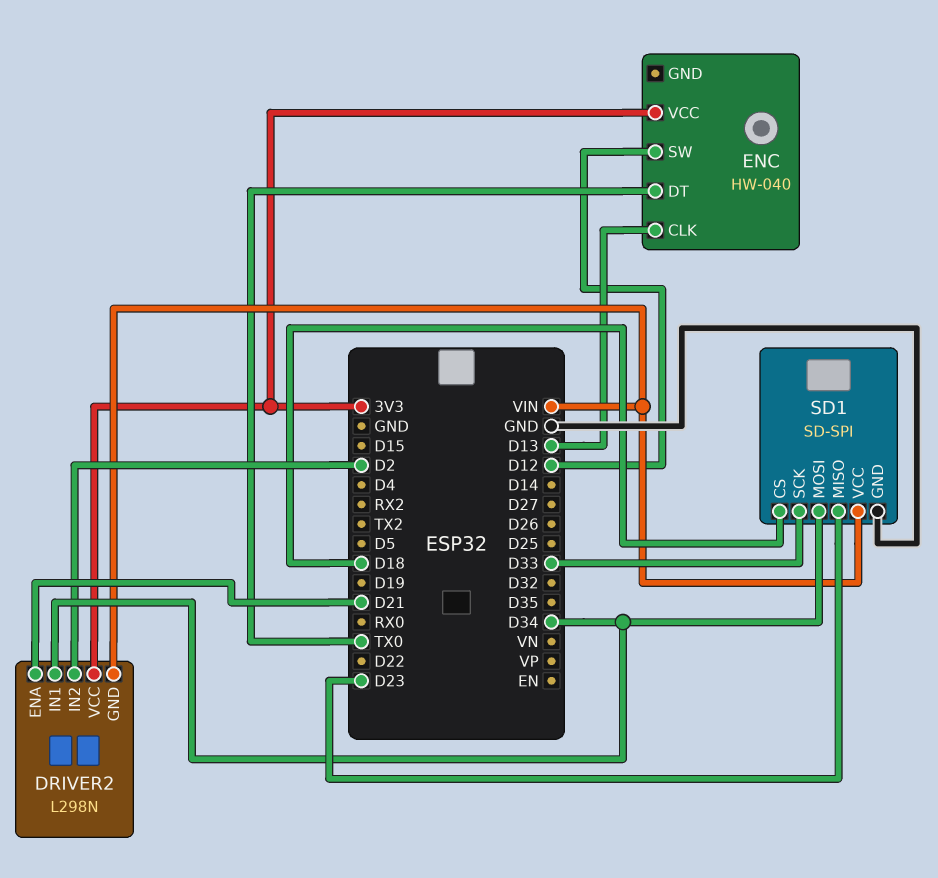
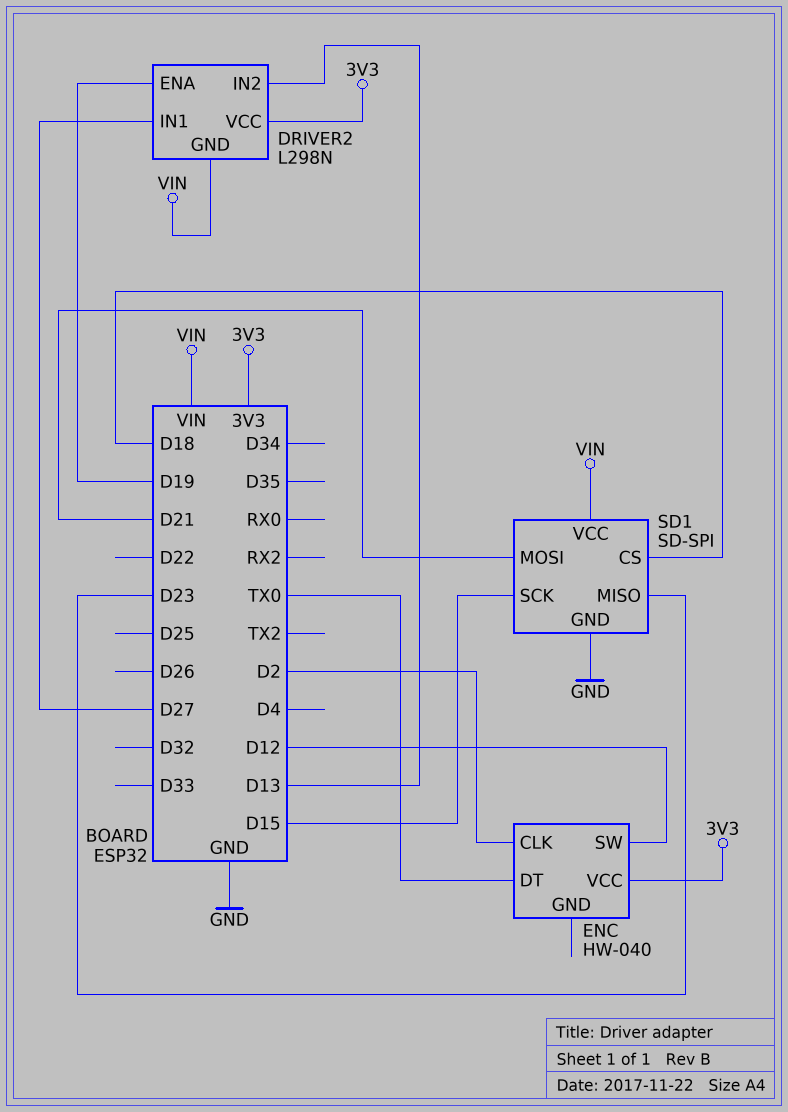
DRIVER2 pin ENA: D21 -> D19
DRIVER2 pin IN1: D34 -> D27
DRIVER2 pin IN2: D2 -> D13
ENC pin CLK: D13 -> D2
SD1 pin MOSI: D34 -> D21
SD1 pin SCK: D33 -> D15

